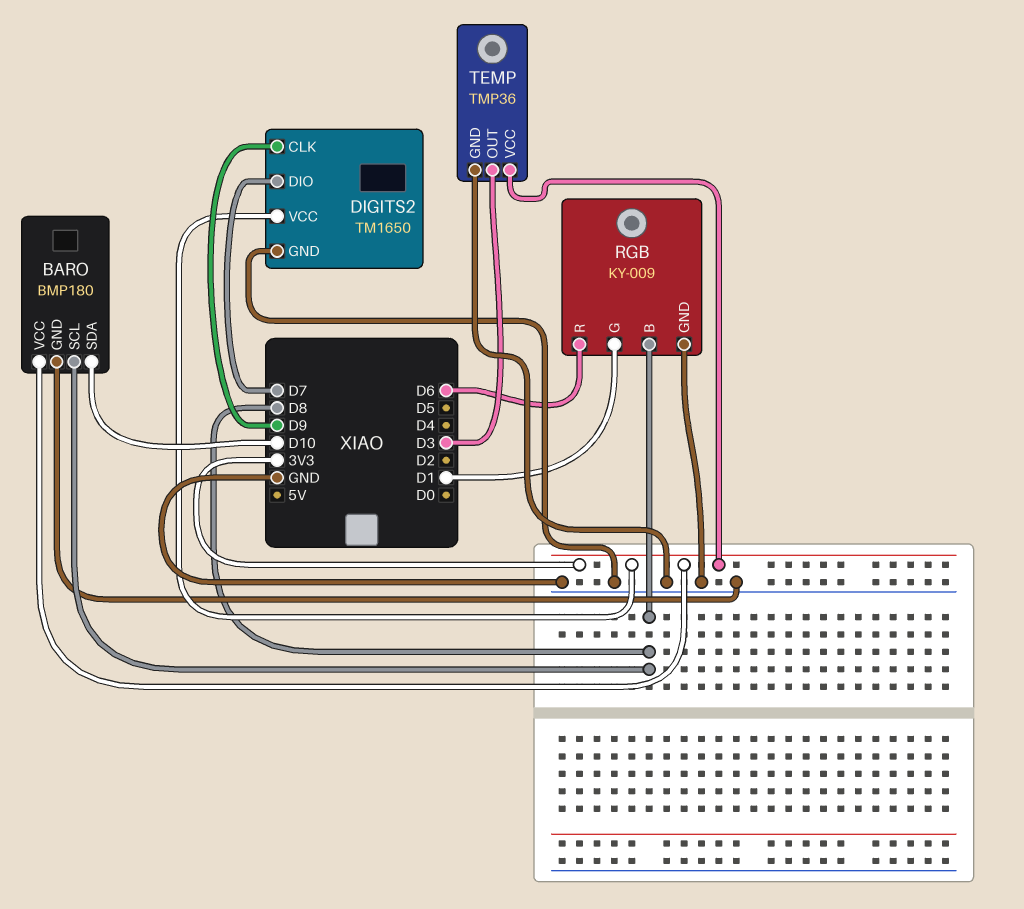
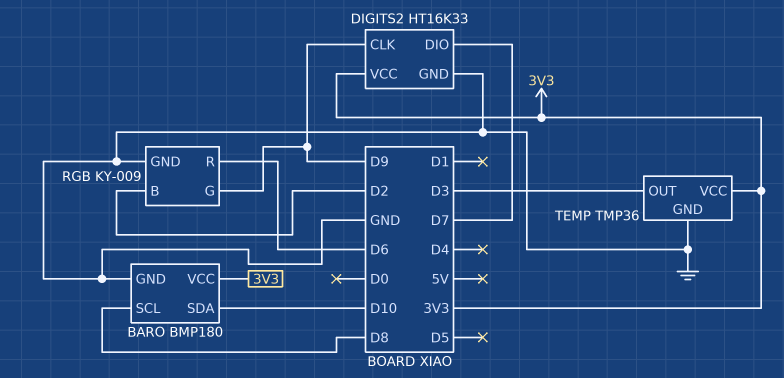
DIGITS2: TM1650 -> HT16K33
RGB pin B: D8 -> D2
RGB pin G: D1 -> D9

